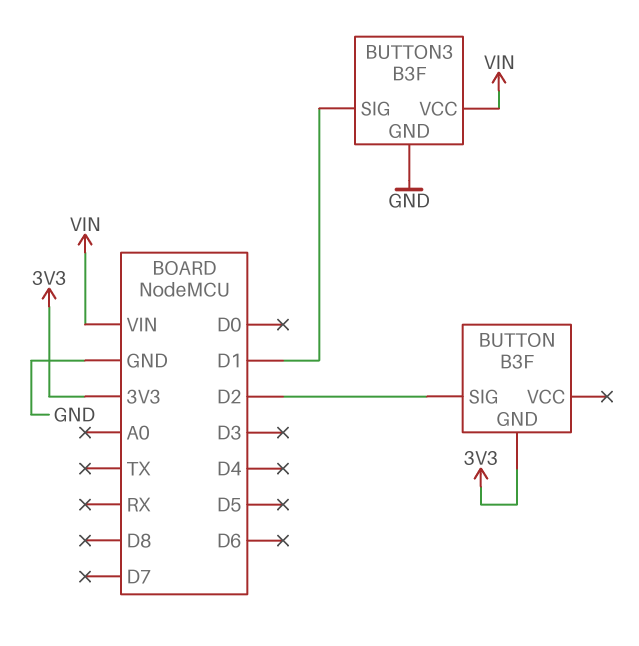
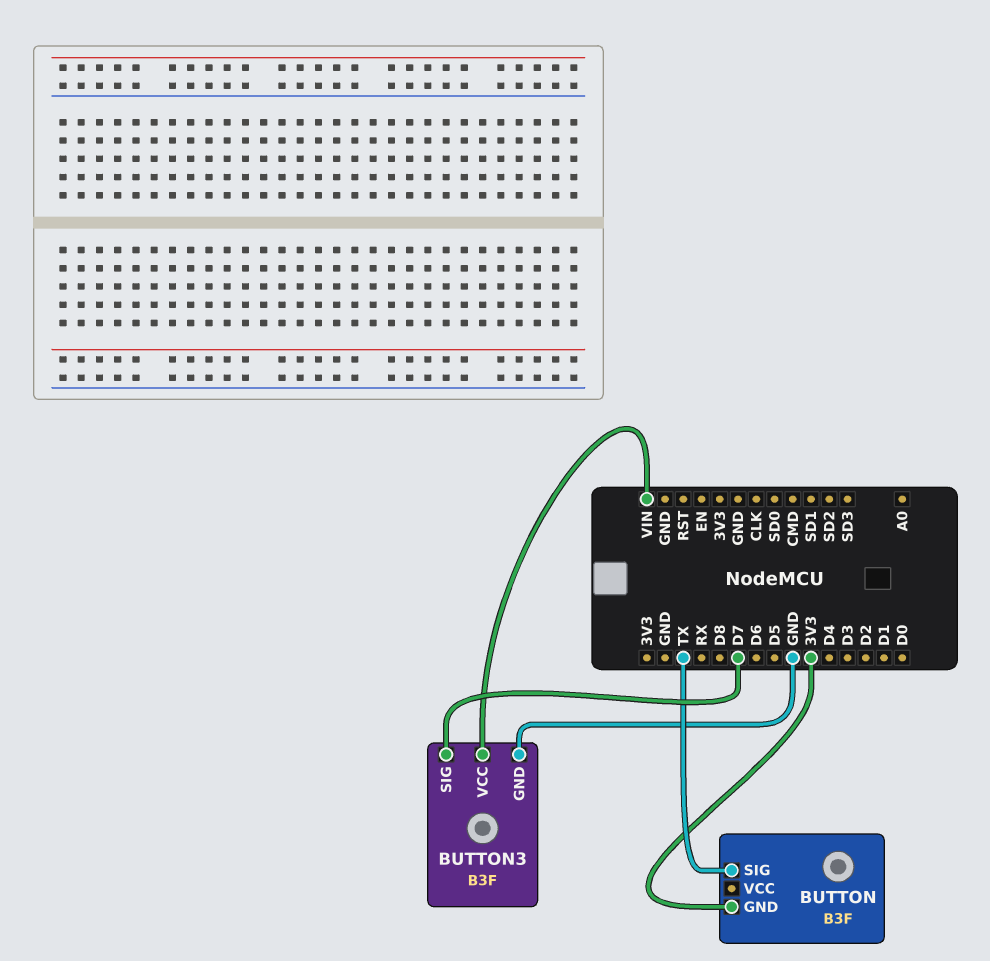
BUTTON pin SIG: D2 -> TX
BUTTON3 pin SIG: D1 -> D7

